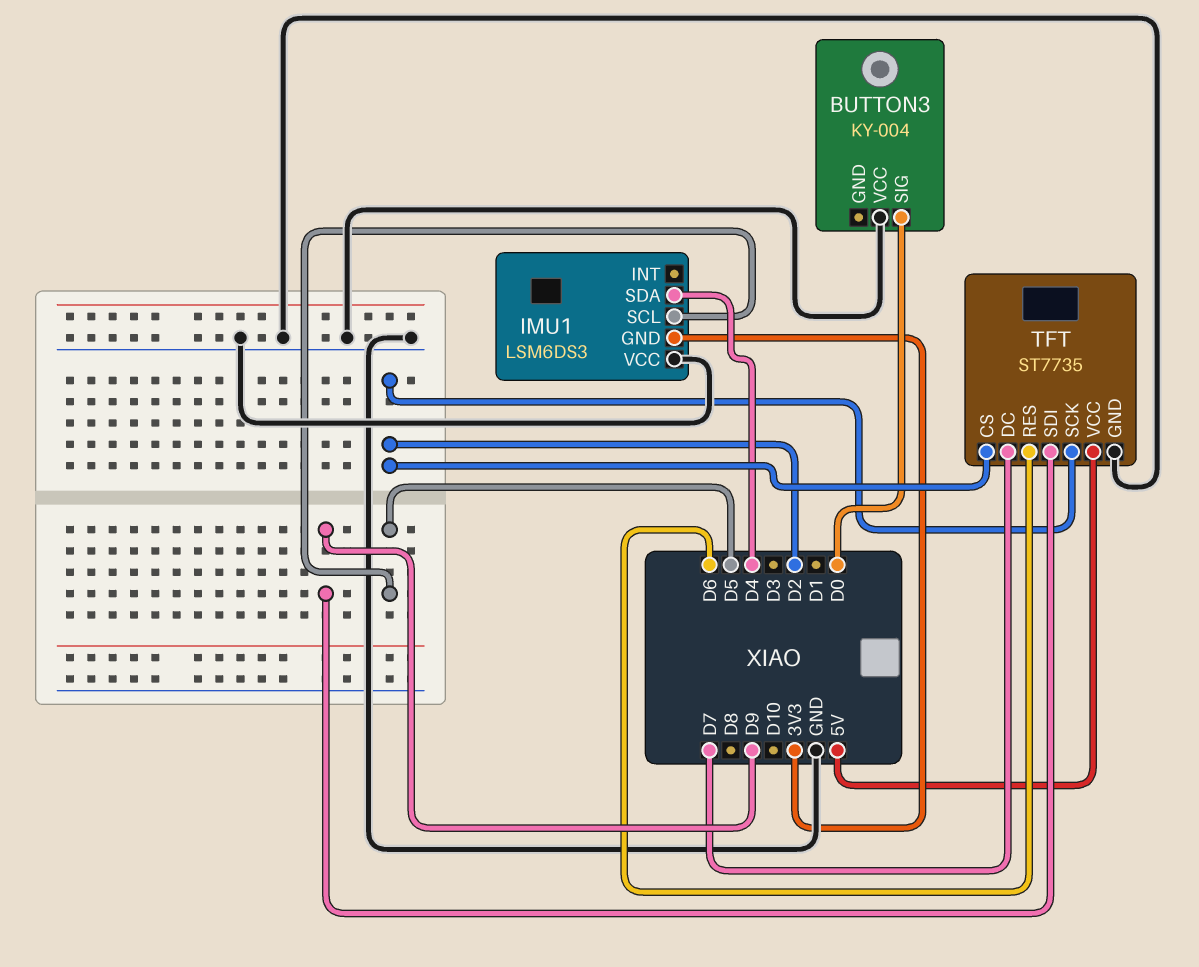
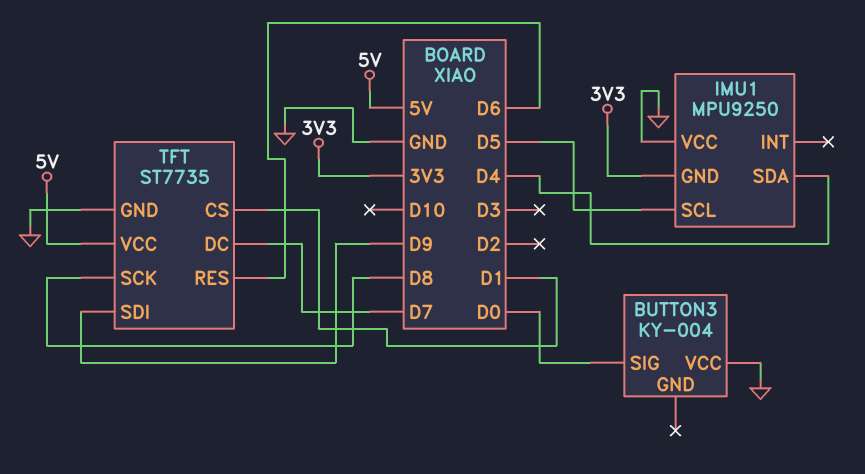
IMU1: LSM6DS3 -> MPU9250
TFT pin CS: D2 -> D1
TFT pin SCK: D2 -> D8

